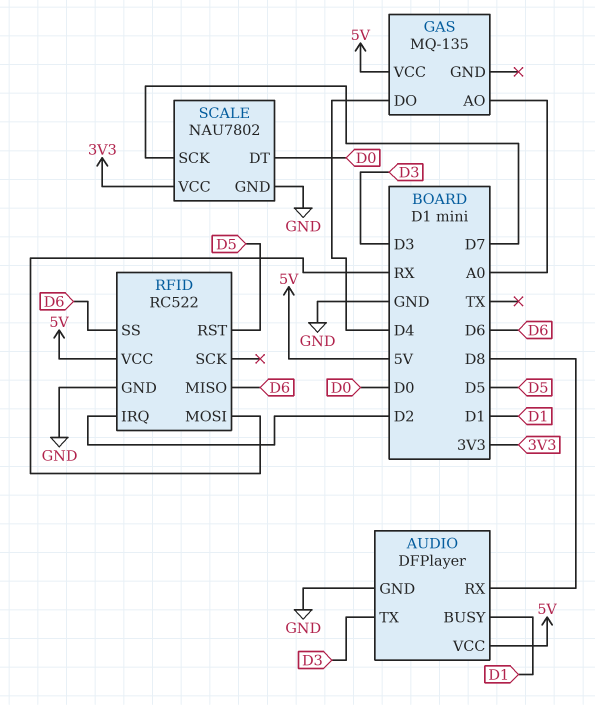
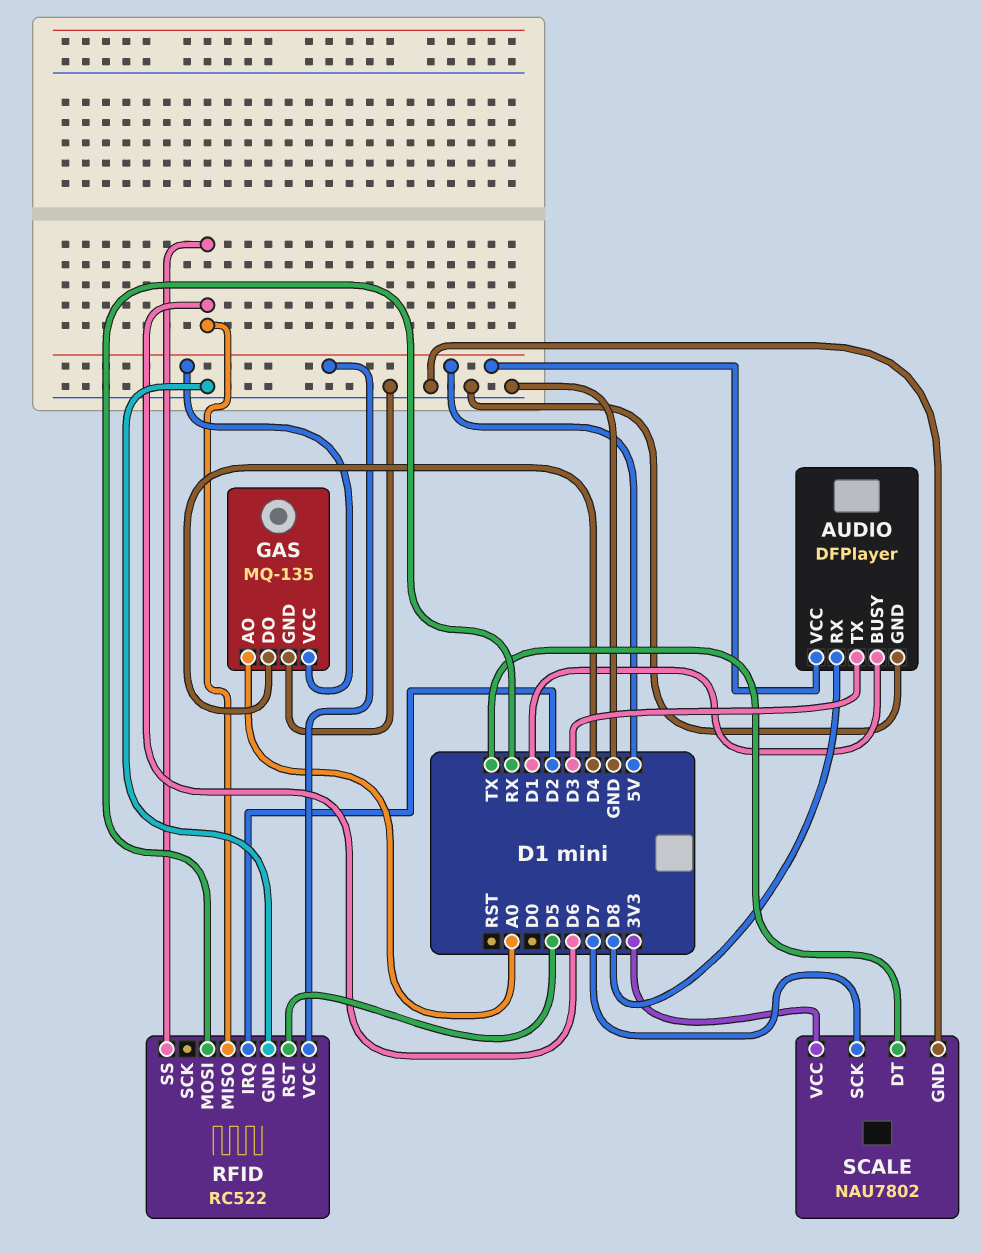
GAS pin GND: none -> GND
SCALE pin DT: D0 -> TX

